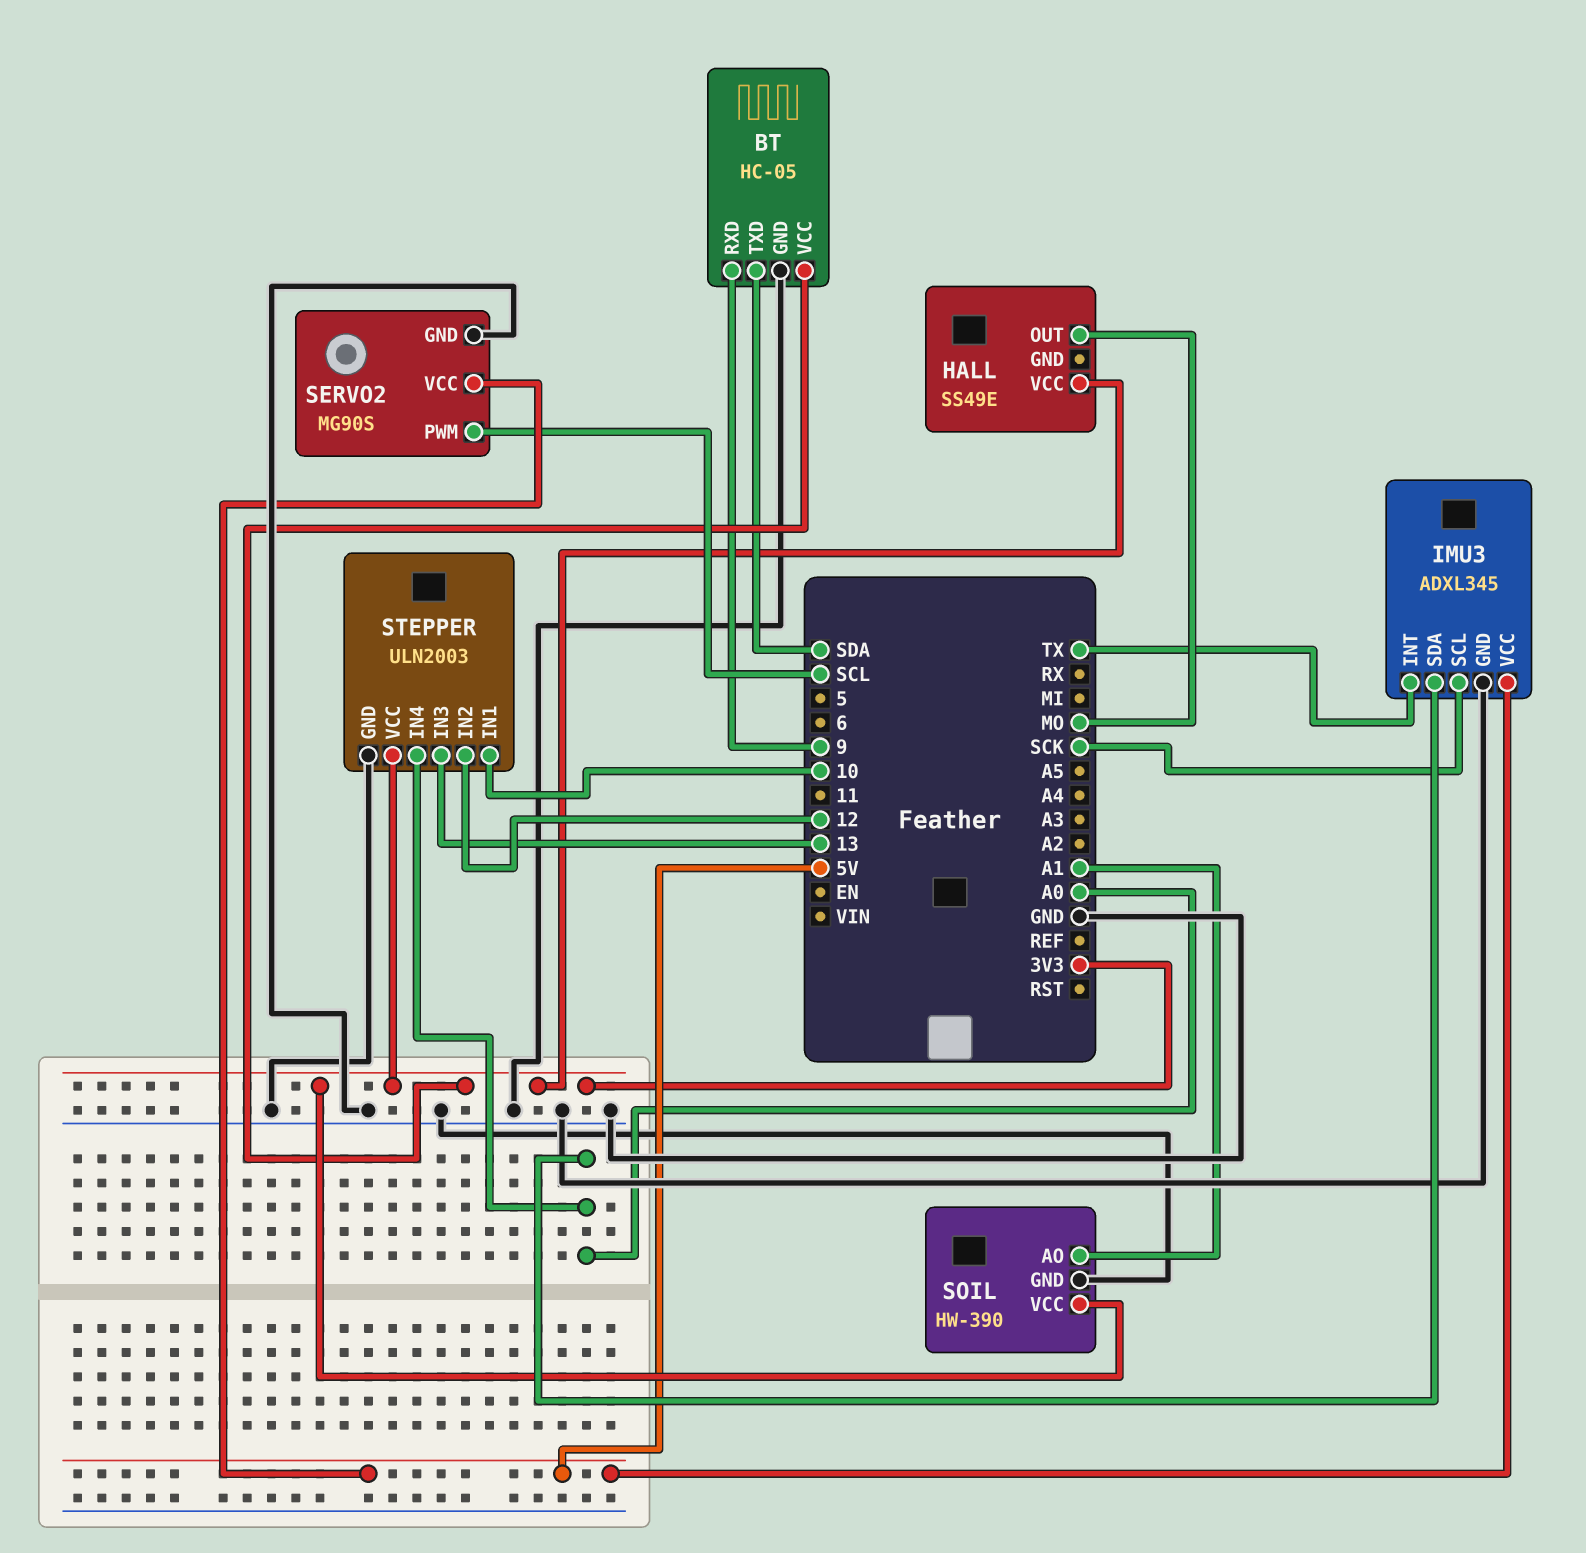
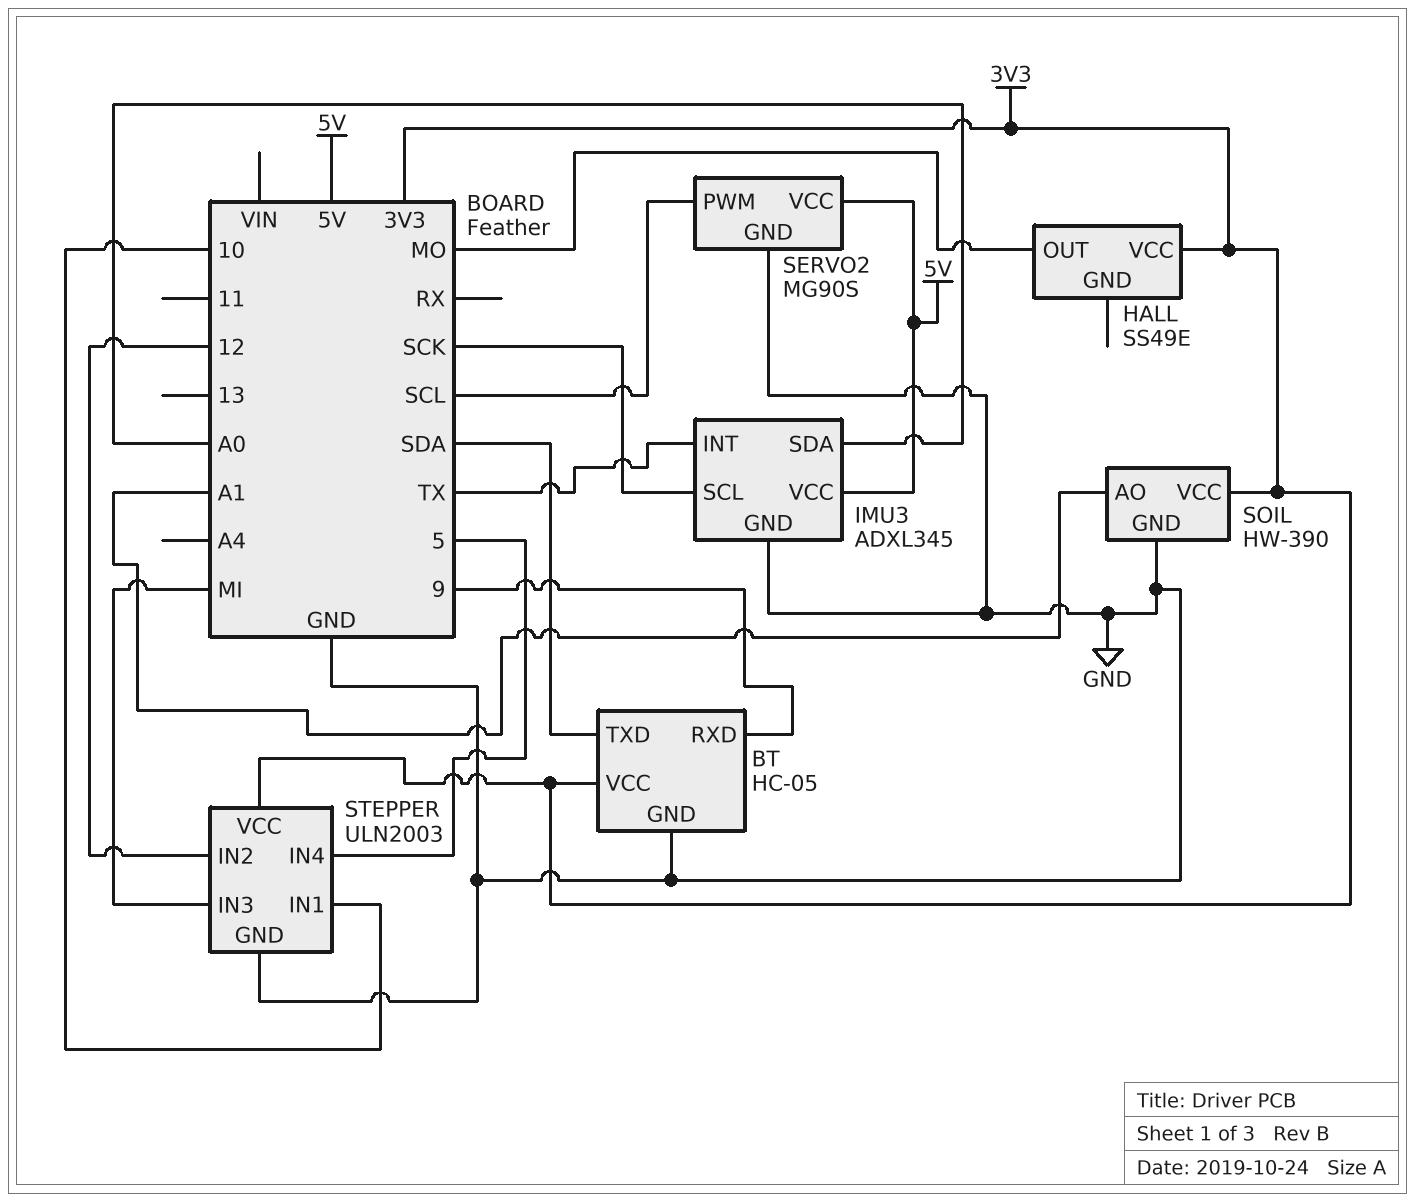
STEPPER pin IN3: 13 -> MI
STEPPER pin IN4: A0 -> 5

